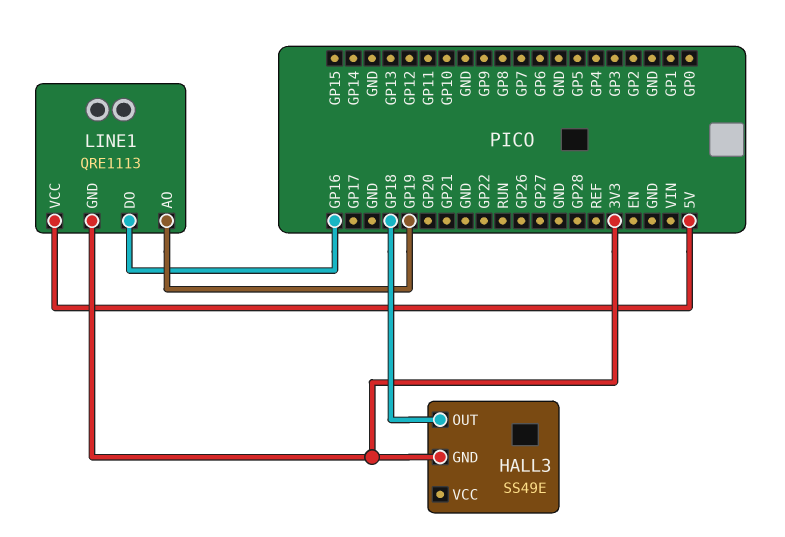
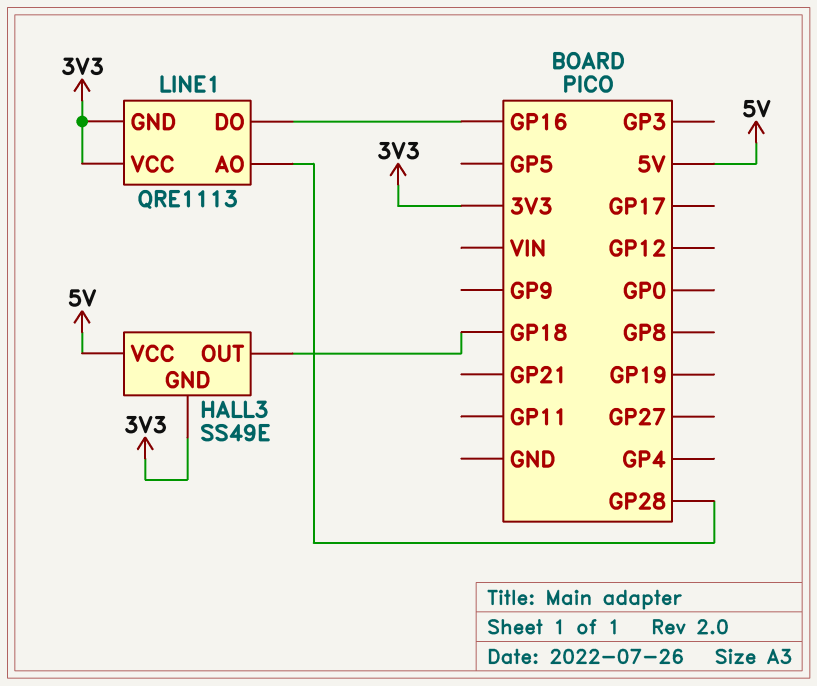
HALL3 pin VCC: none -> 5V
LINE1 pin AO: GP19 -> GP28
LINE1 pin VCC: 5V -> 3V3

